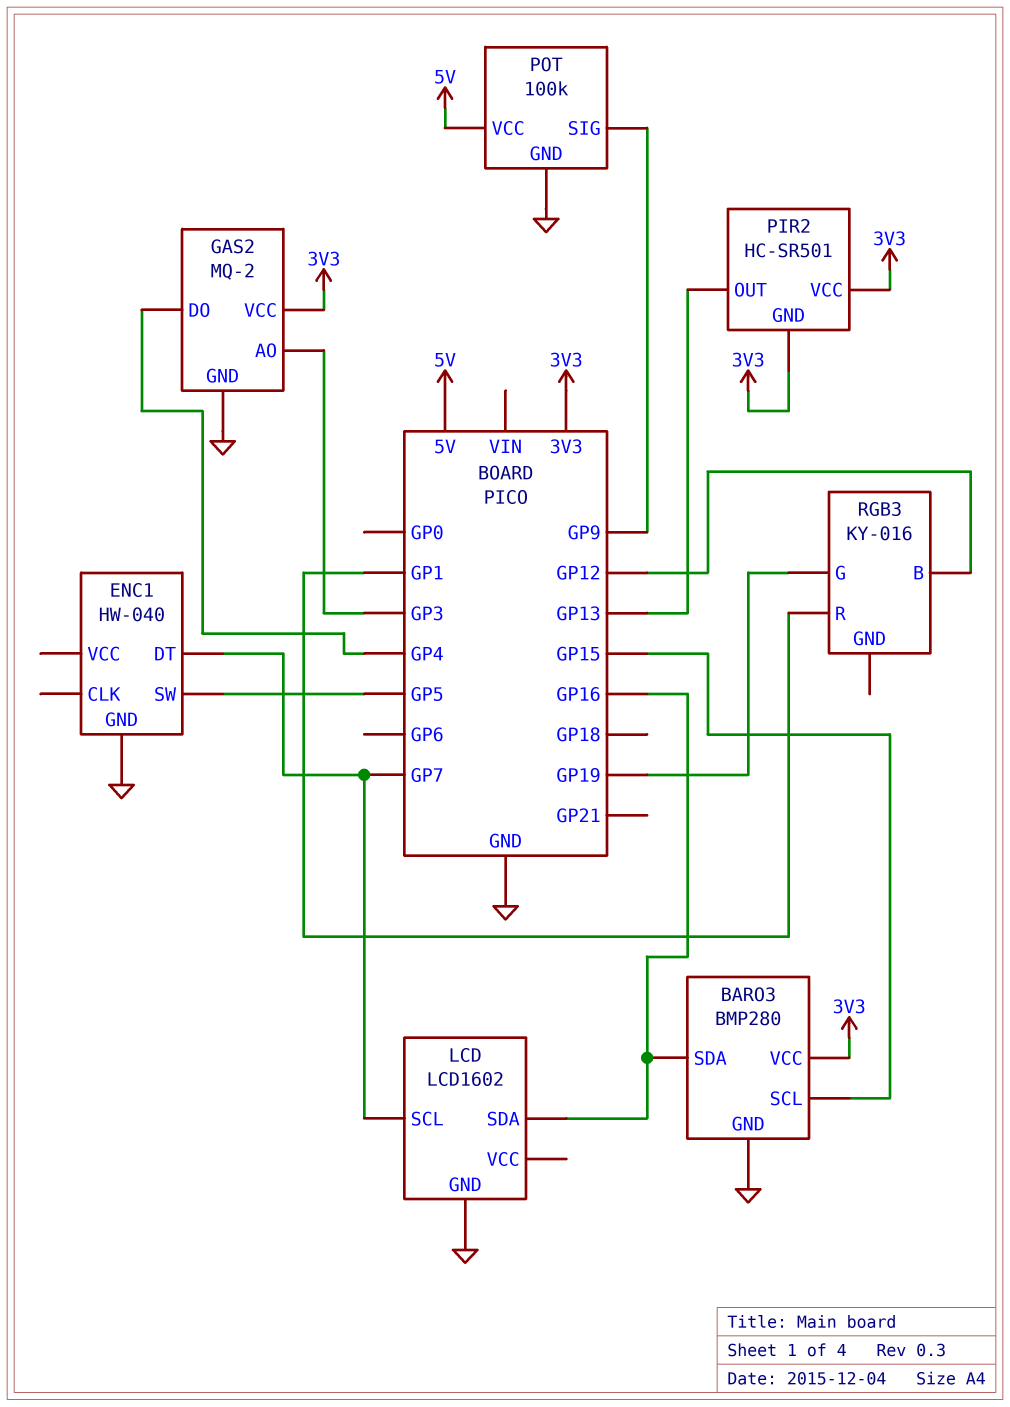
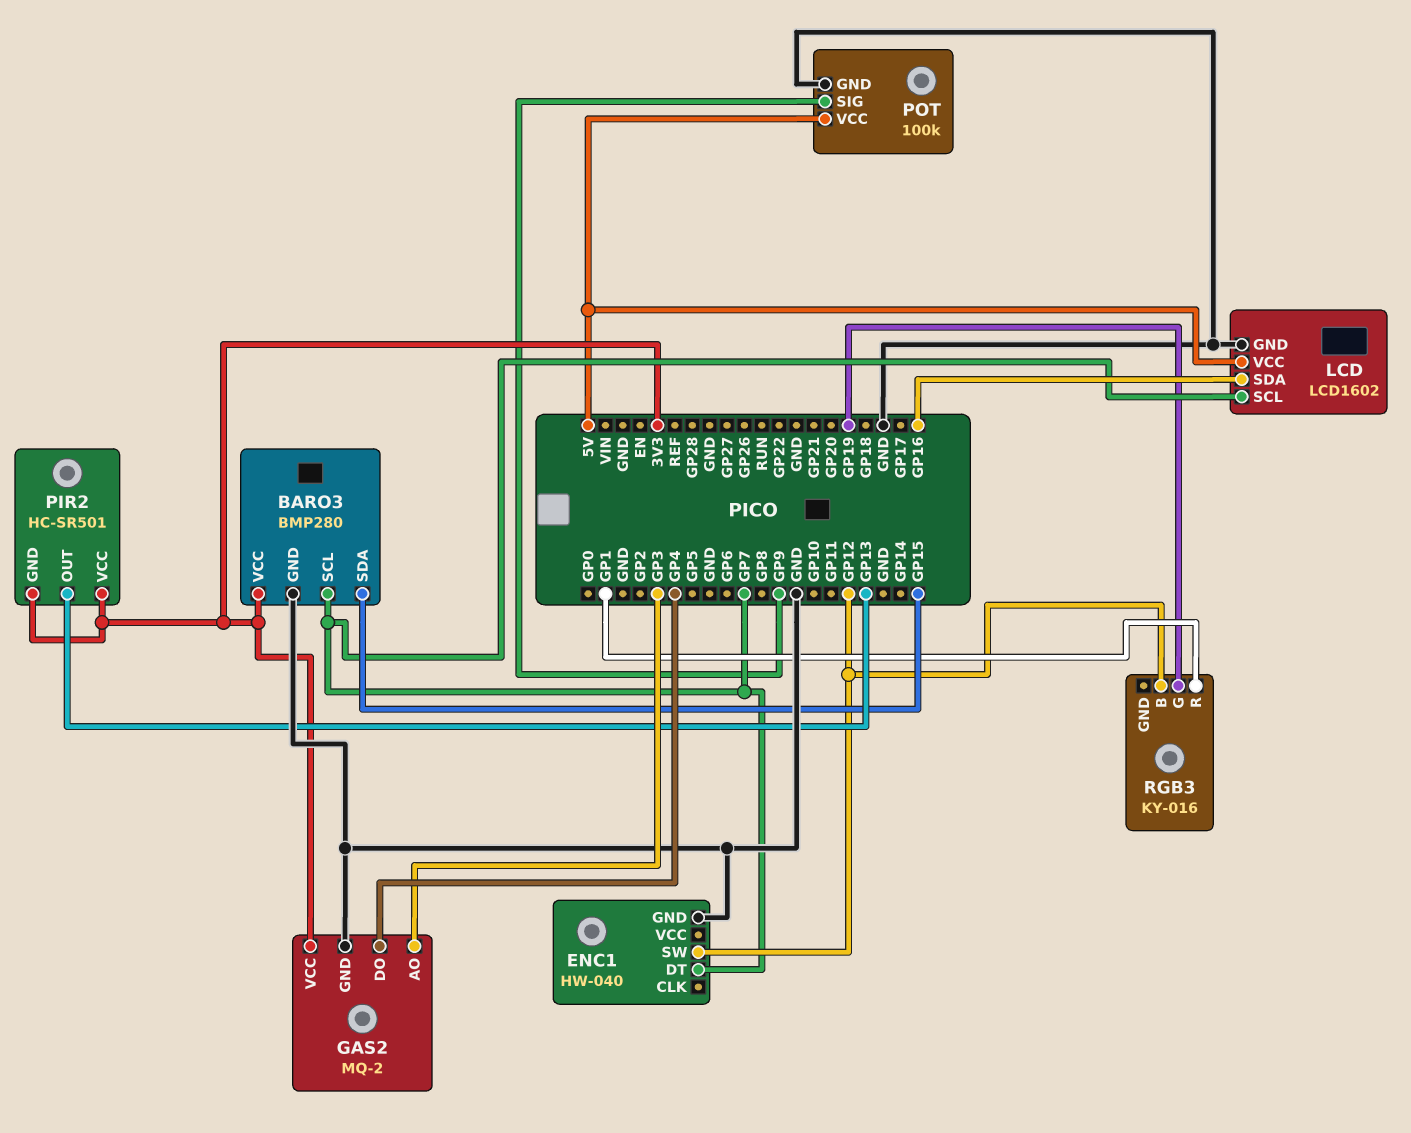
BARO3 pin SCL: GP15 -> GP7
BARO3 pin SDA: GP16 -> GP15
ENC1 pin SW: GP5 -> GP12
LCD pin VCC: none -> 5V

